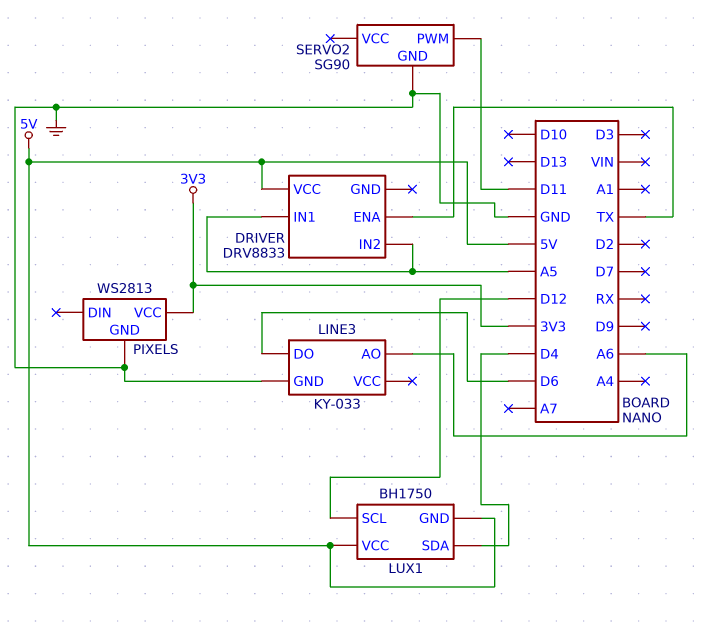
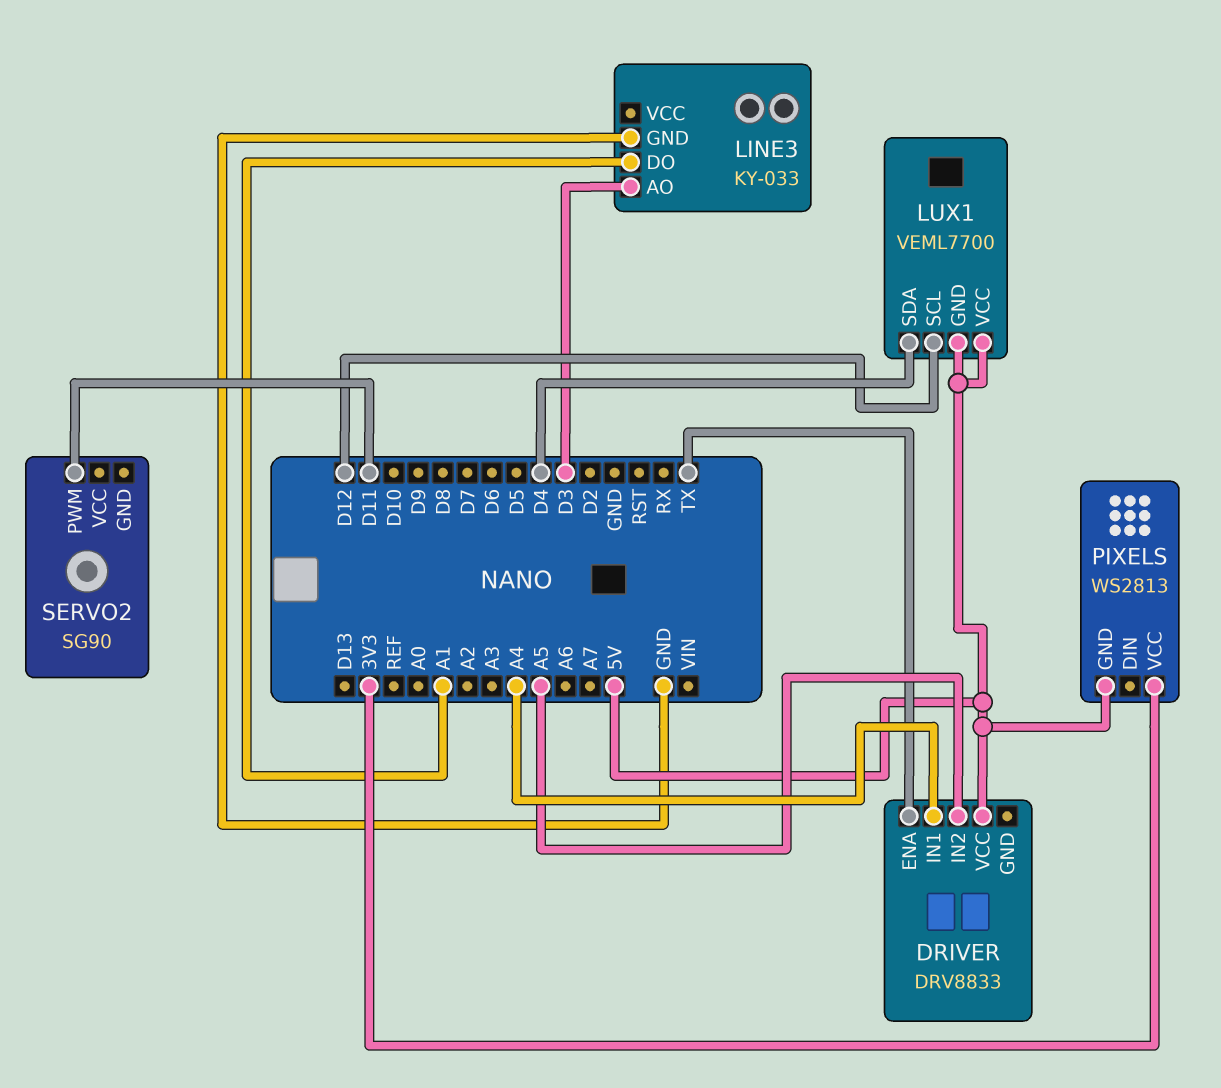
DRIVER pin IN1: A5 -> A4
LINE3 pin AO: A6 -> D3
LINE3 pin DO: D6 -> A1
LUX1: BH1750 -> VEML7700
PIXELS pin GND: GND -> 5V
SERVO2 pin GND: GND -> none

